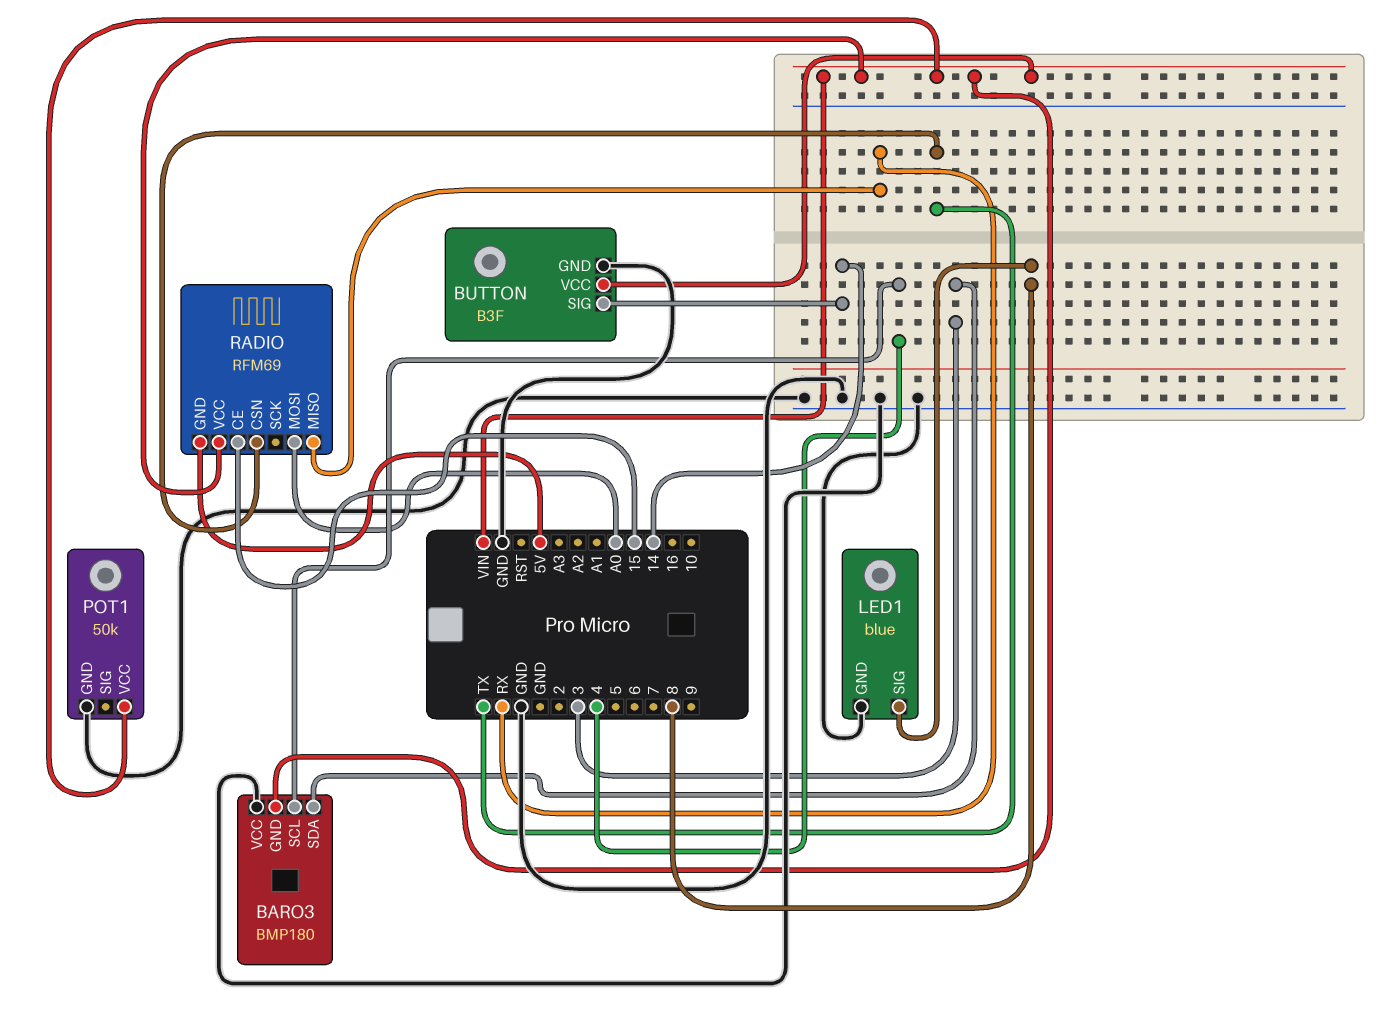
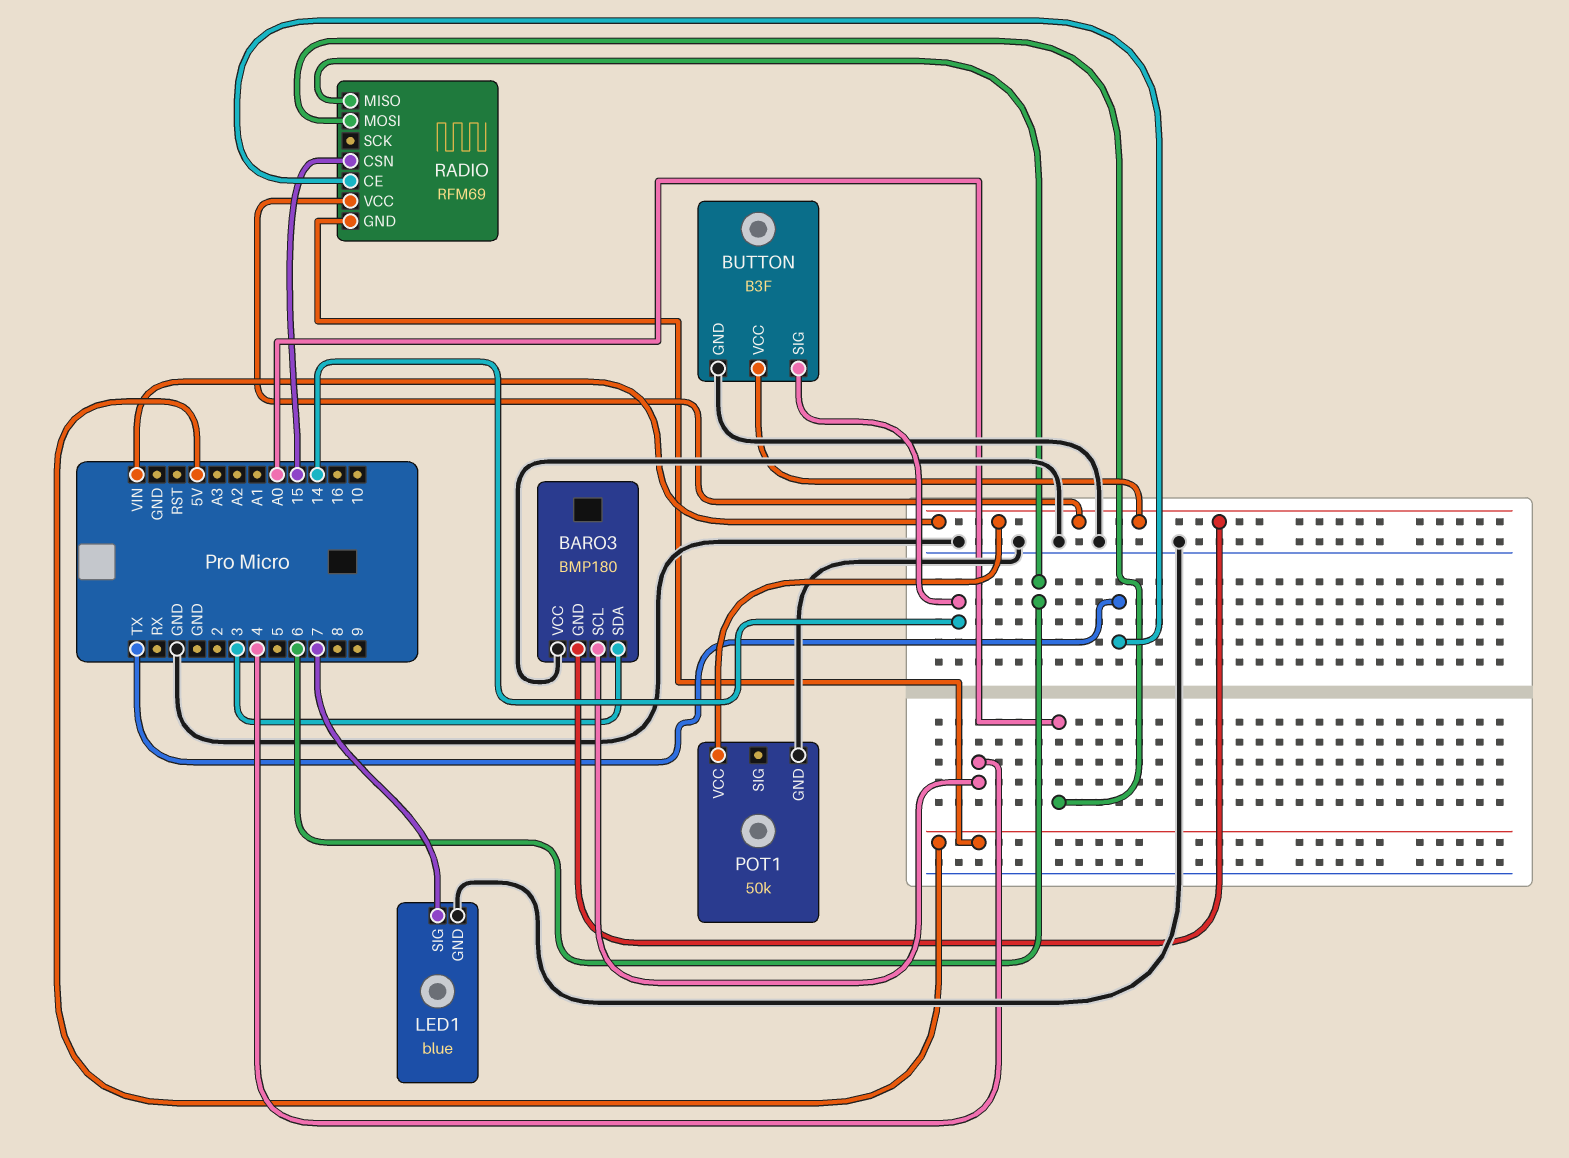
LED1 pin SIG: 8 -> 7
RADIO pin CE: 15 -> TX
RADIO pin CSN: TX -> 15
RADIO pin MISO: RX -> 6

